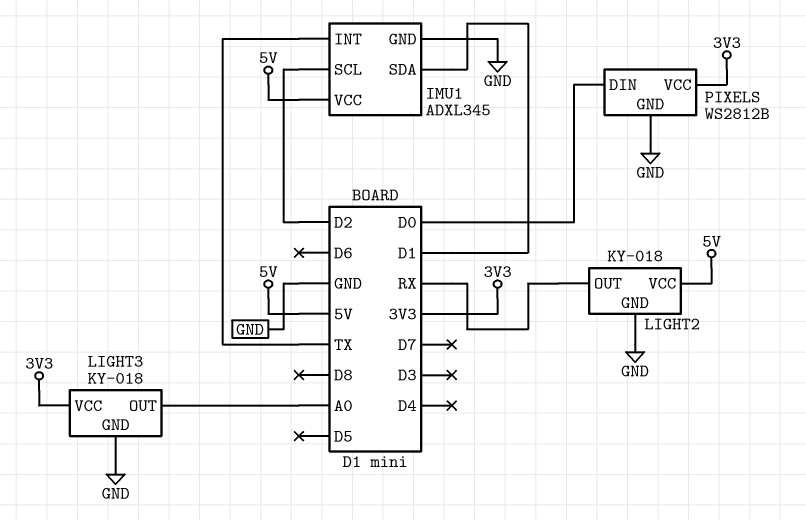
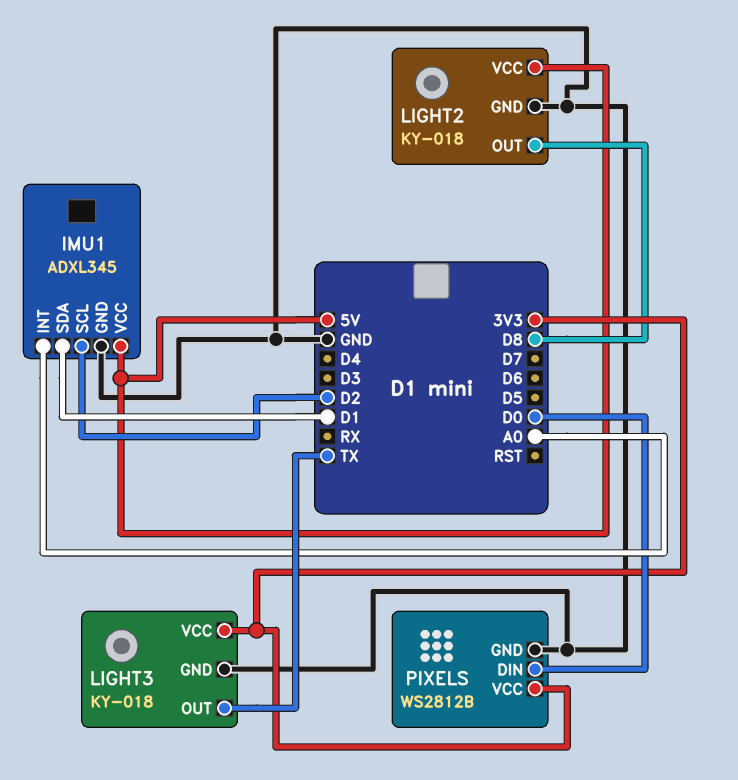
IMU1 pin INT: TX -> A0
LIGHT2 pin OUT: RX -> D8
LIGHT3 pin OUT: A0 -> TX

